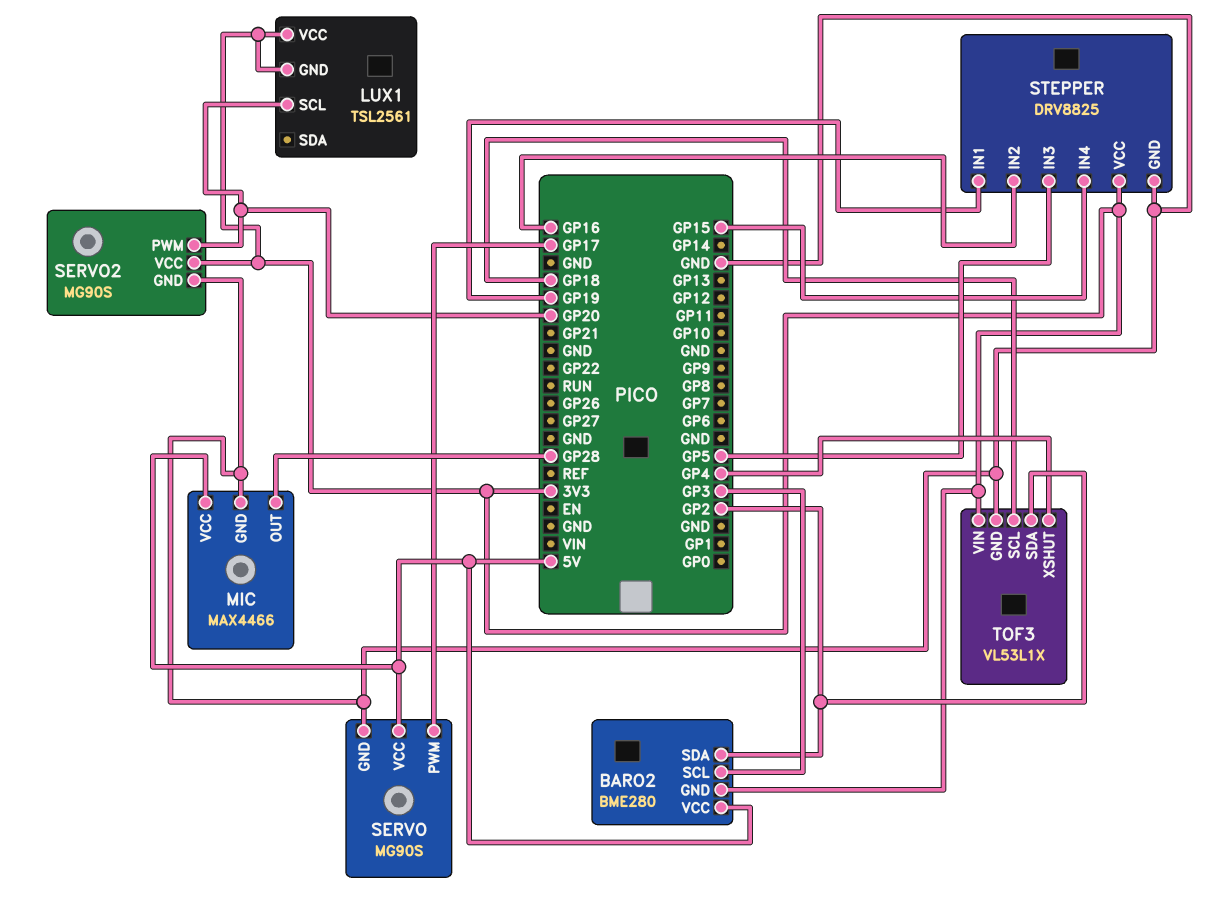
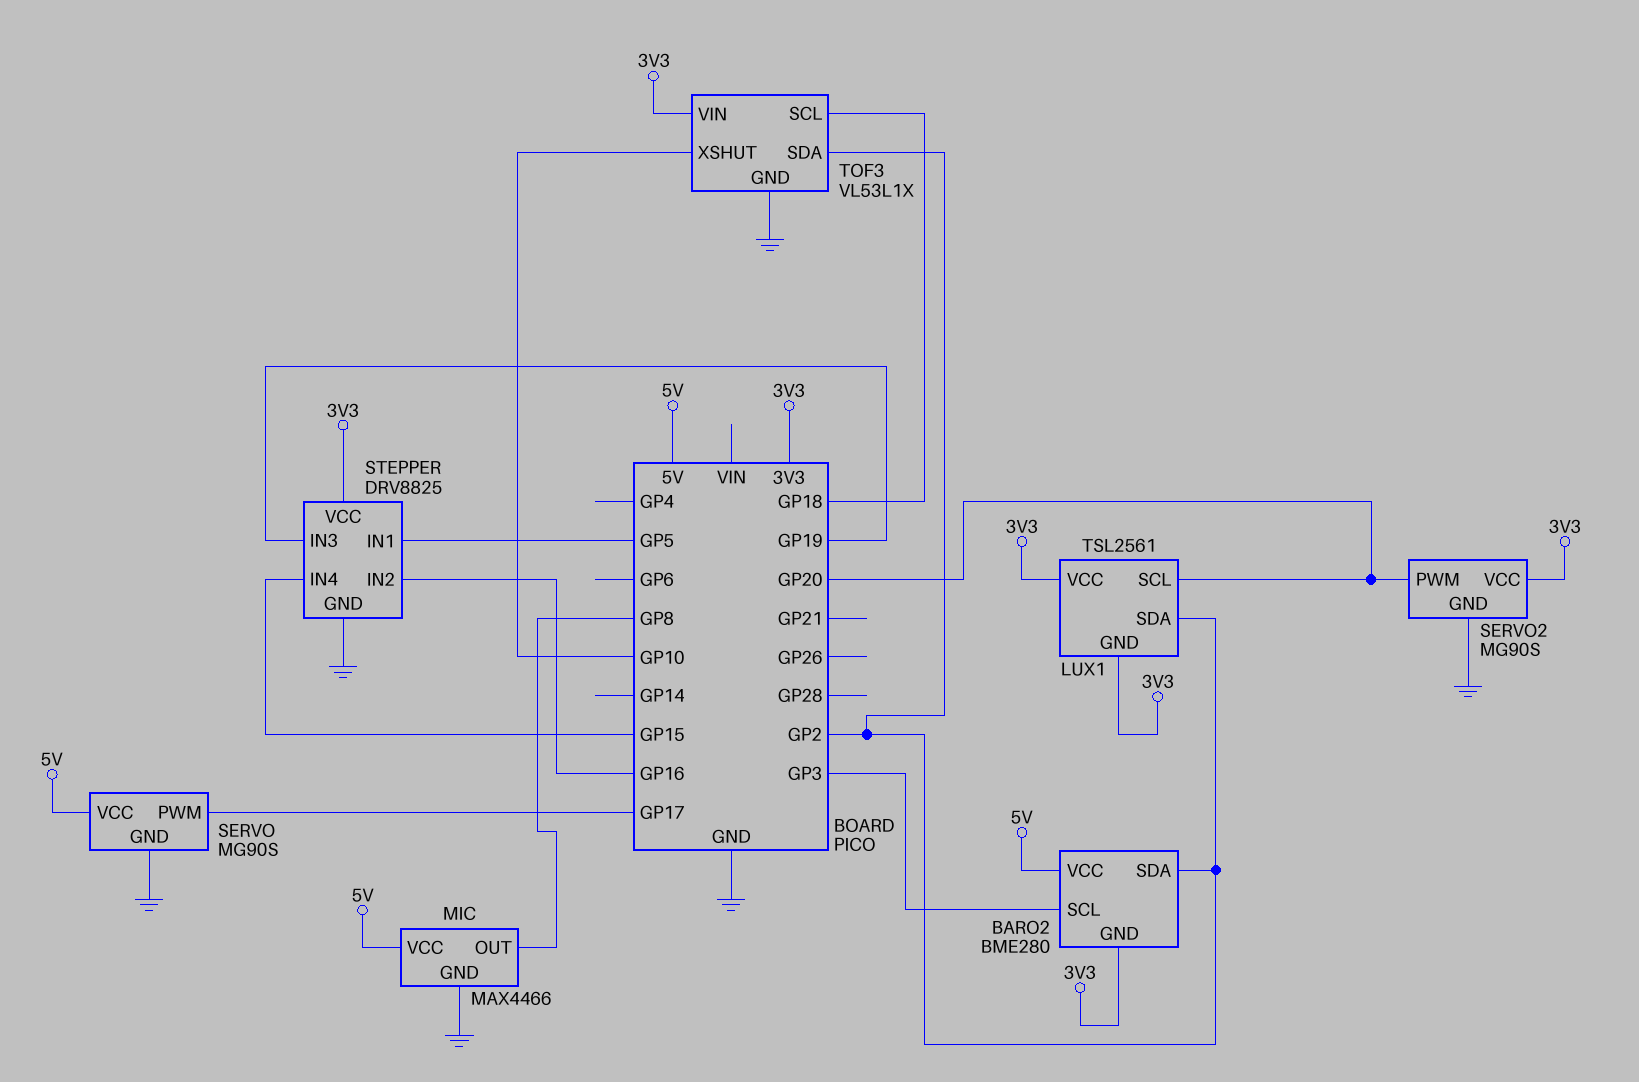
LUX1 pin SDA: none -> GP2
MIC pin OUT: GP28 -> GP8
STEPPER pin IN1: GP19 -> GP5
STEPPER pin IN3: GP5 -> GP19
TOF3 pin XSHUT: GP4 -> GP10

